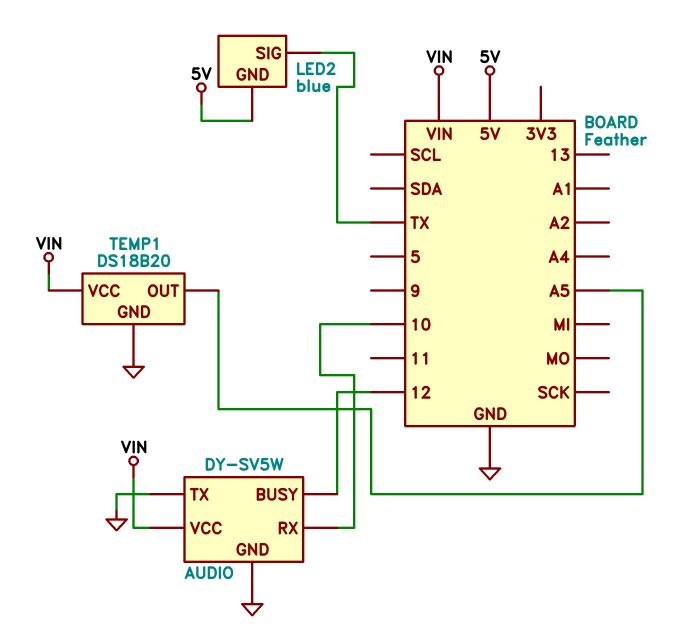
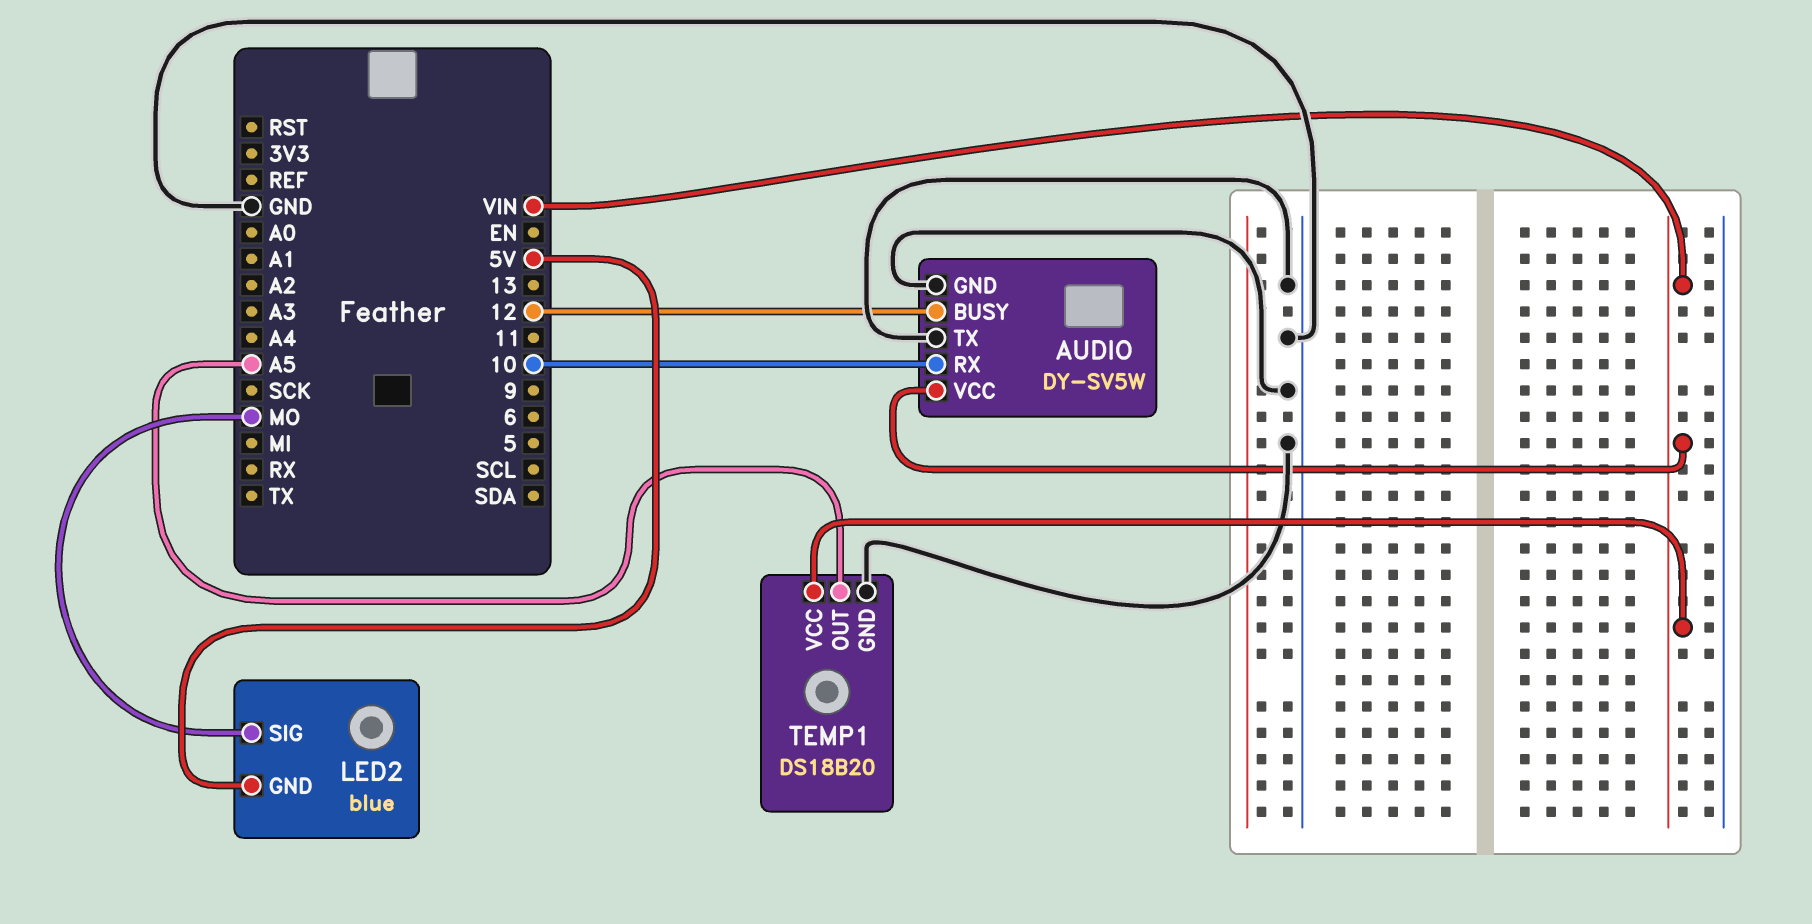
LED2 pin SIG: TX -> MO

